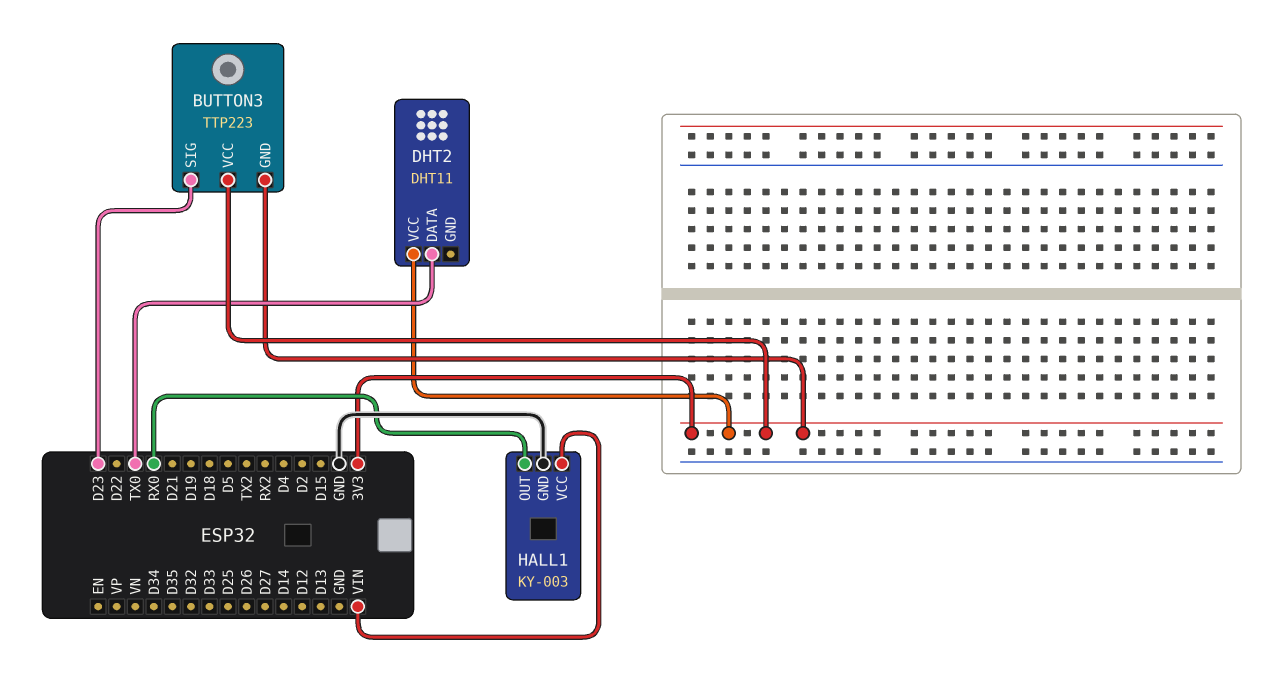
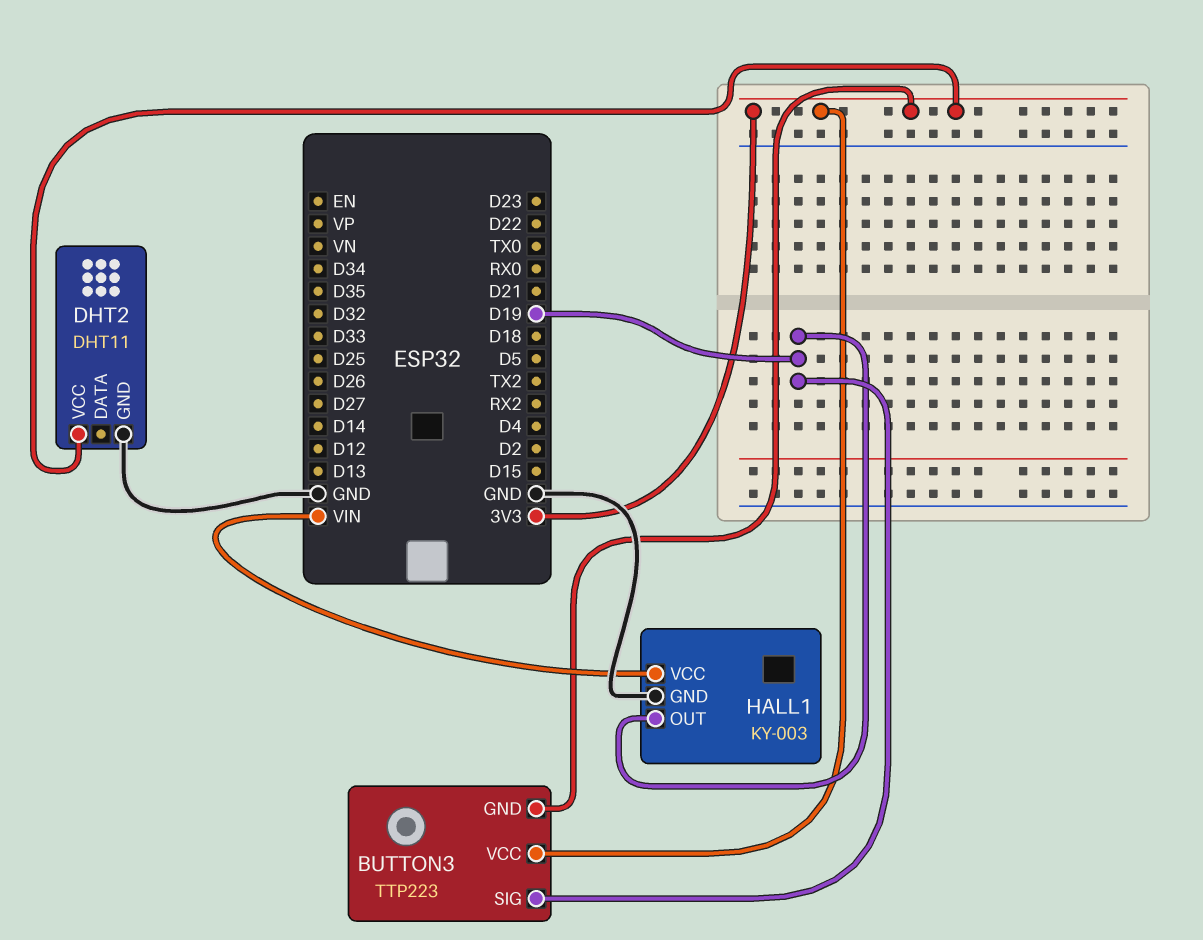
BUTTON3 pin SIG: D23 -> D19
DHT2 pin DATA: TX0 -> none
DHT2 pin GND: none -> GND
HALL1 pin OUT: RX0 -> D19

